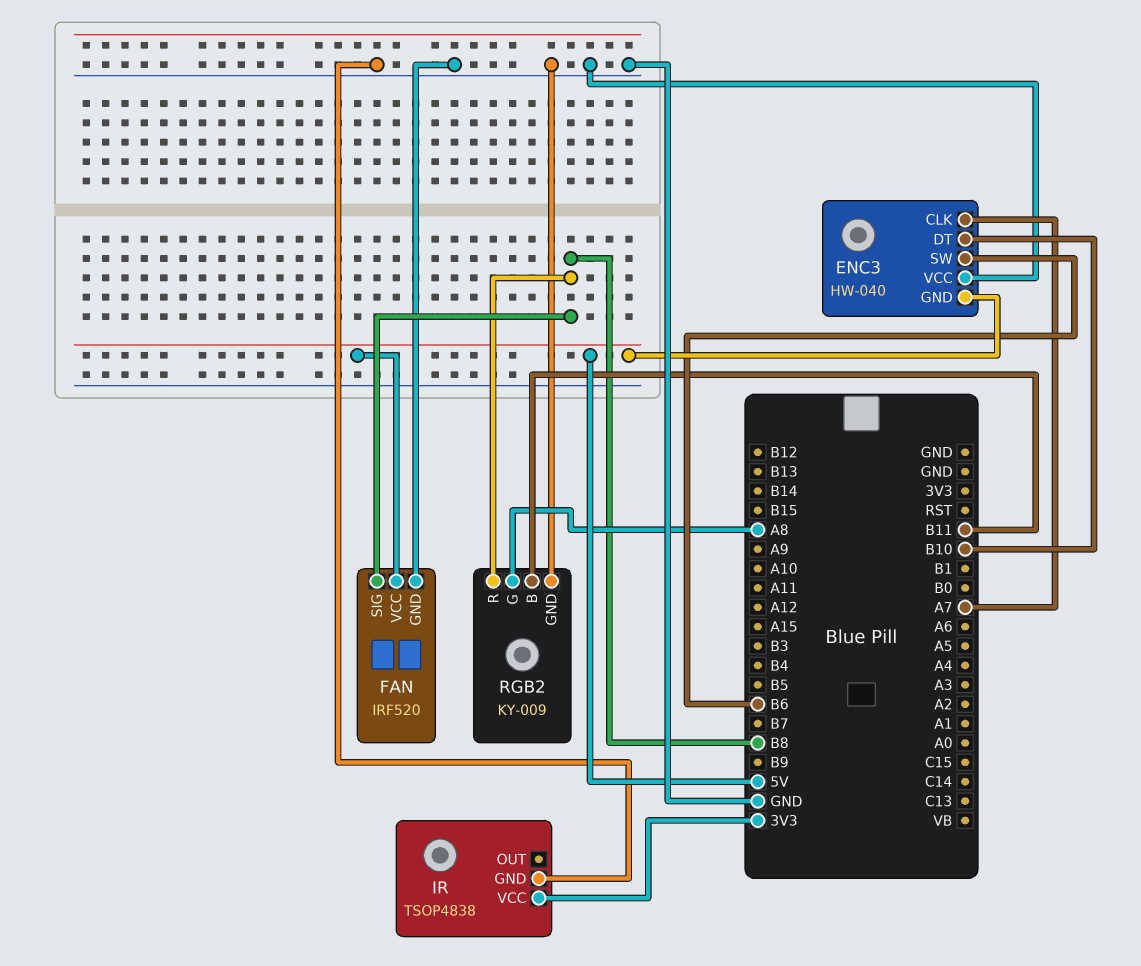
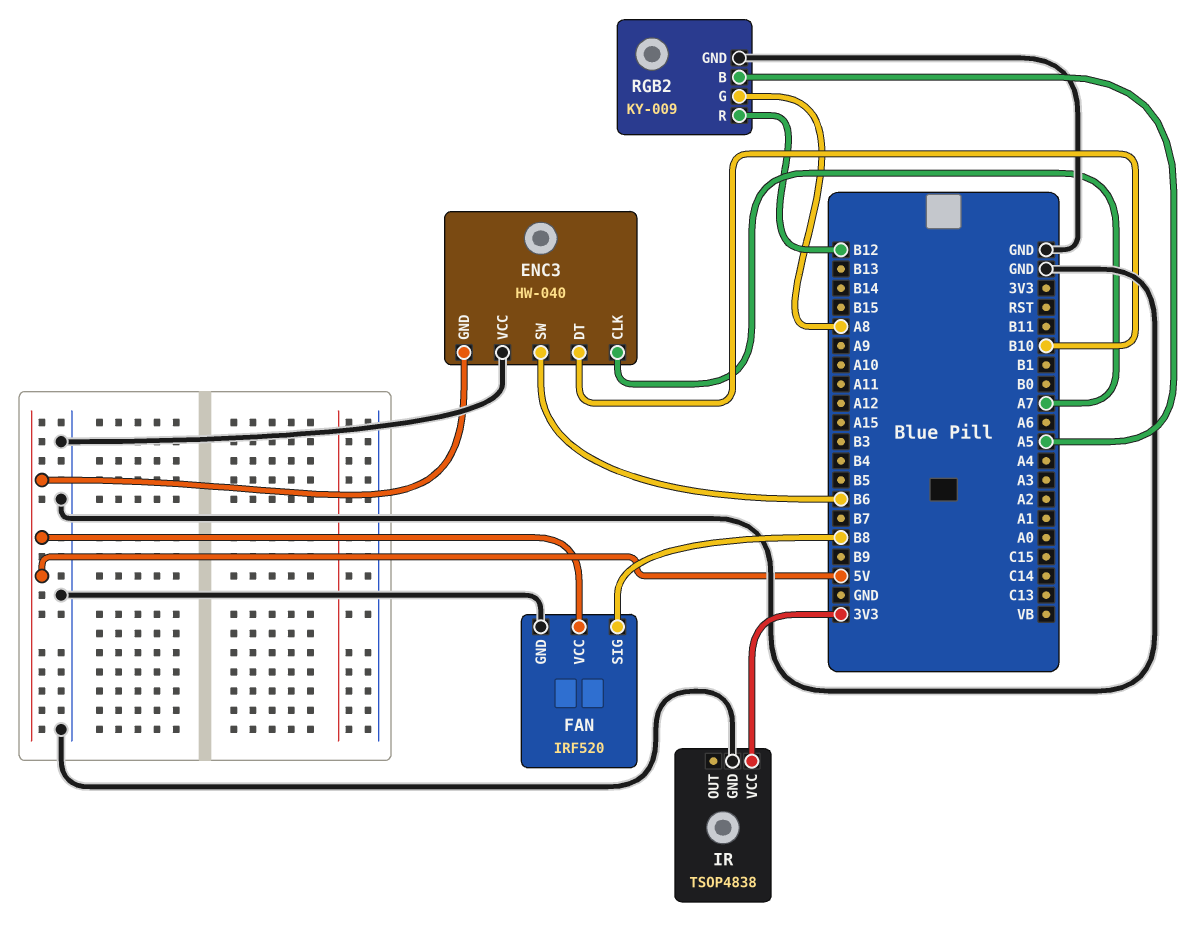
RGB2 pin B: B11 -> A5
RGB2 pin R: B8 -> B12

